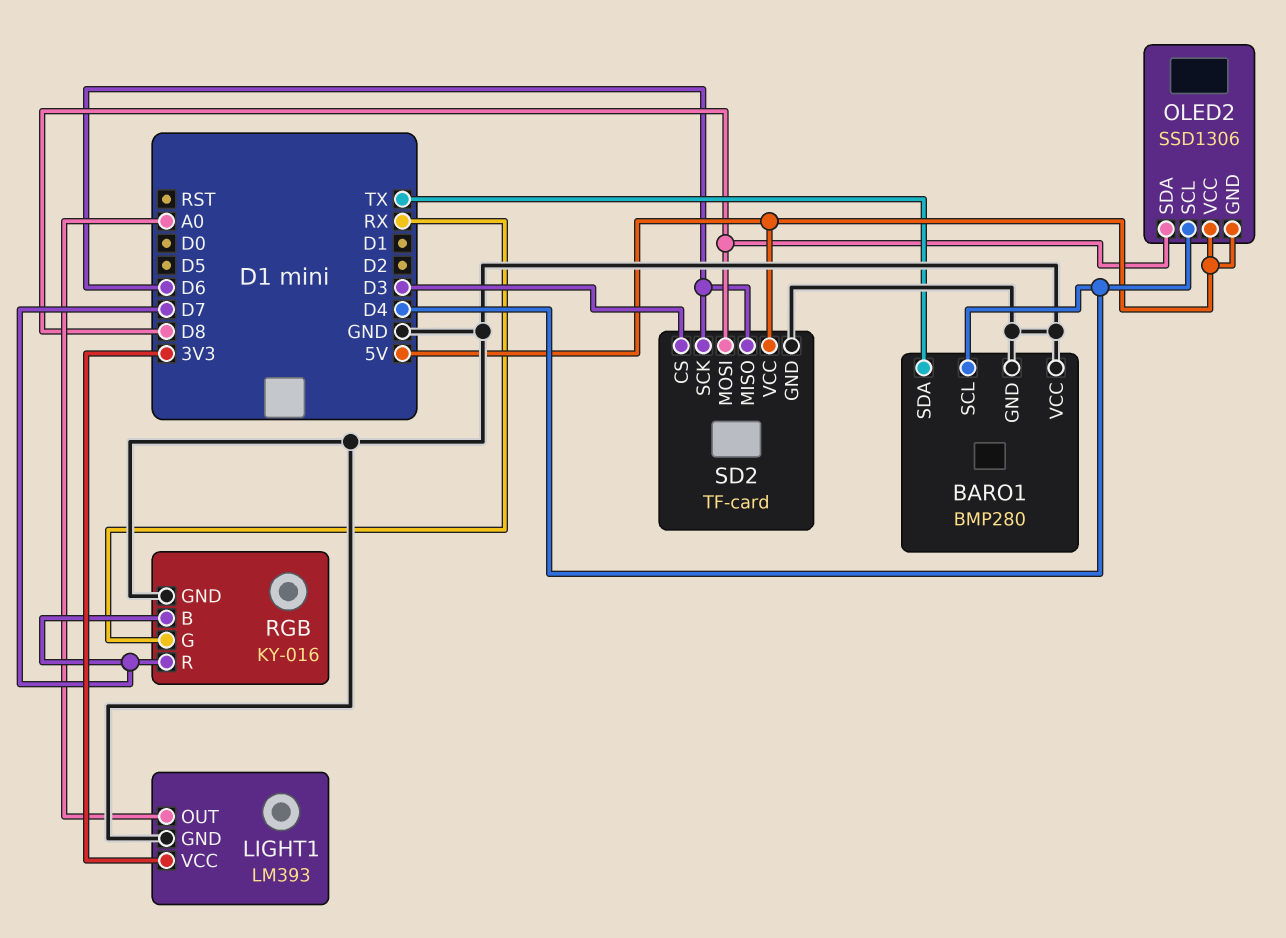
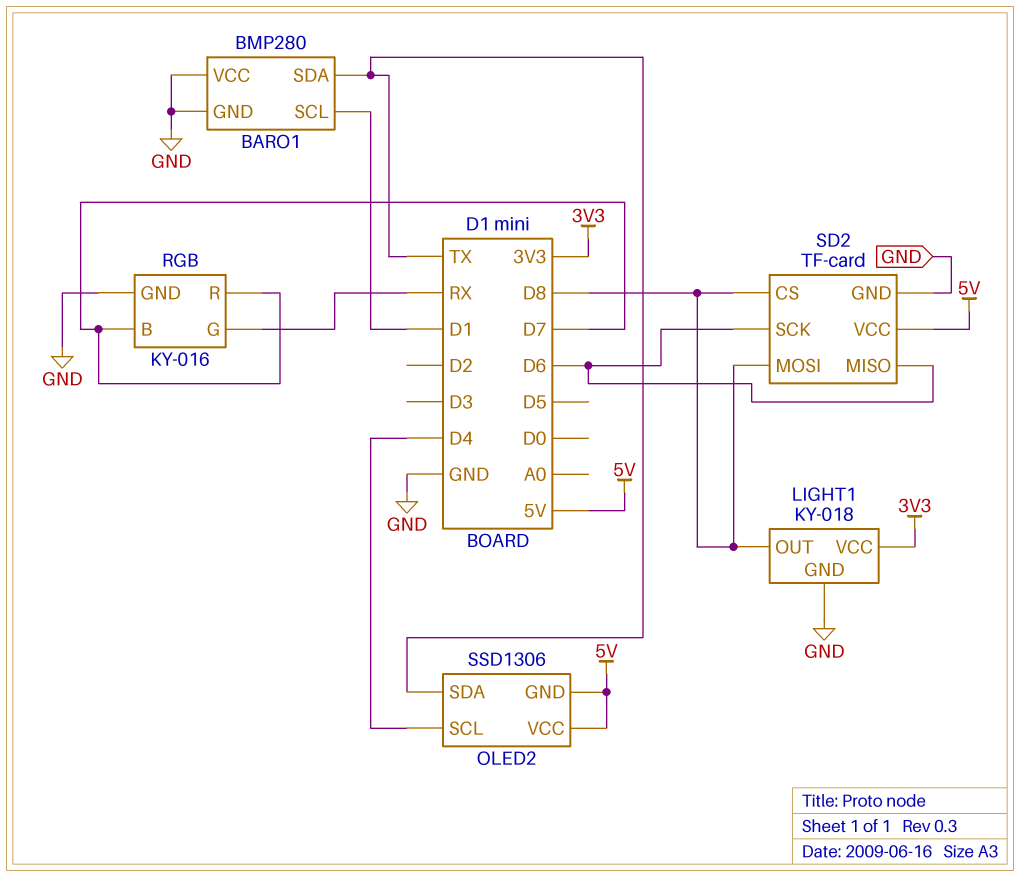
BARO1 pin SCL: D4 -> D1
LIGHT1: LM393 -> KY-018
LIGHT1 pin OUT: A0 -> D8
OLED2 pin SDA: D8 -> TX
SD2 pin CS: D3 -> D8

